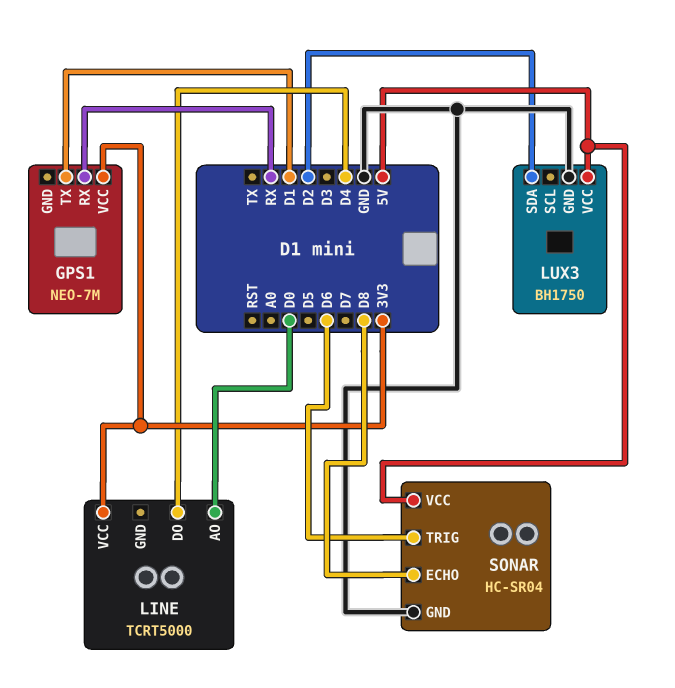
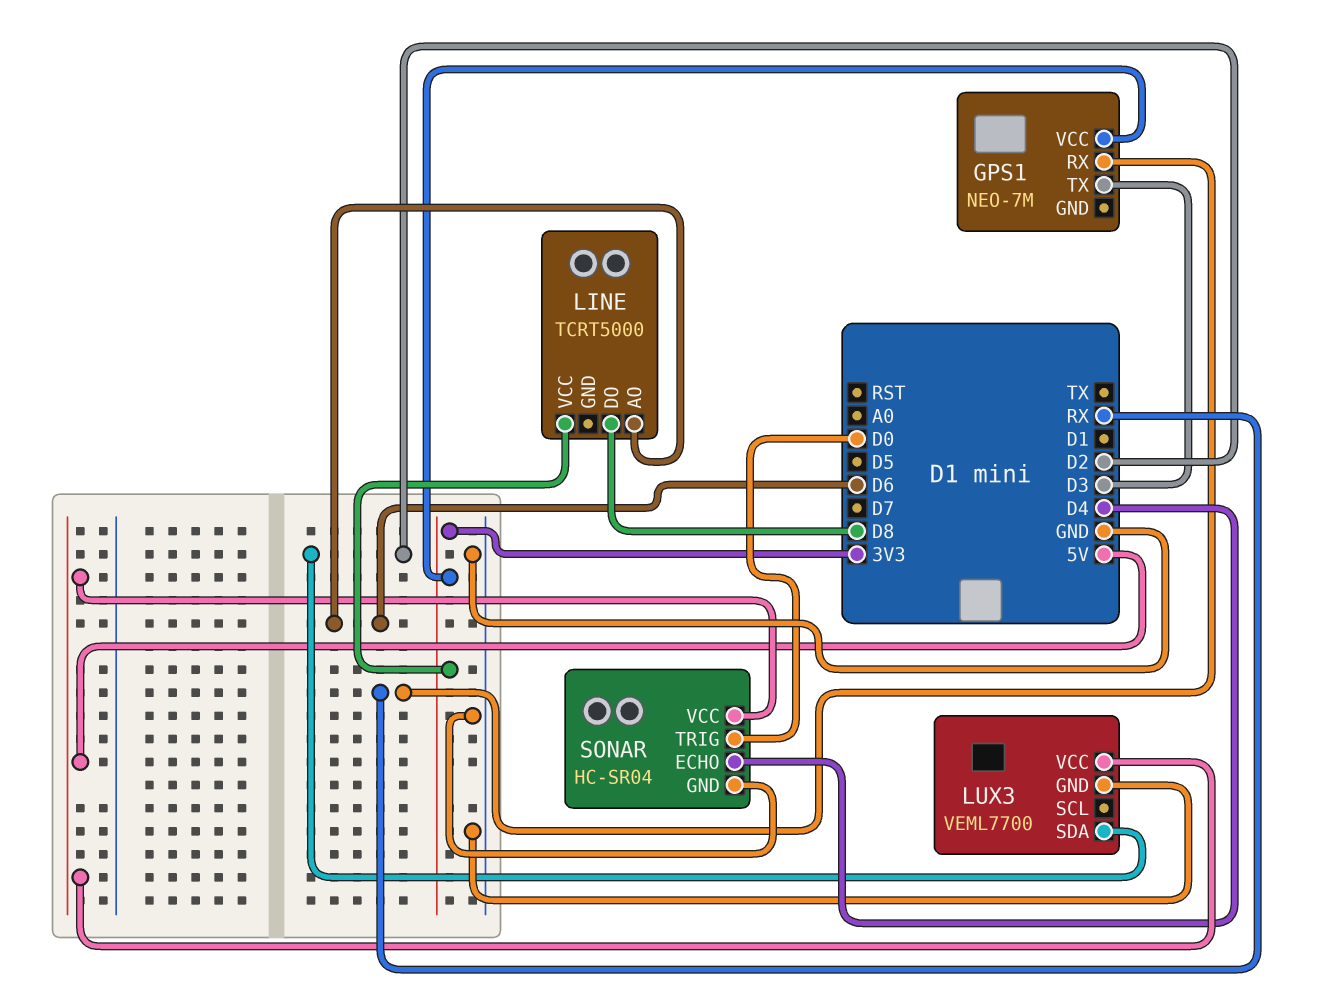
GPS1 pin TX: D1 -> D3
LINE pin AO: D0 -> D6
LINE pin DO: D4 -> D8
LUX3: BH1750 -> VEML7700
SONAR pin ECHO: D8 -> D4
SONAR pin TRIG: D6 -> D0

